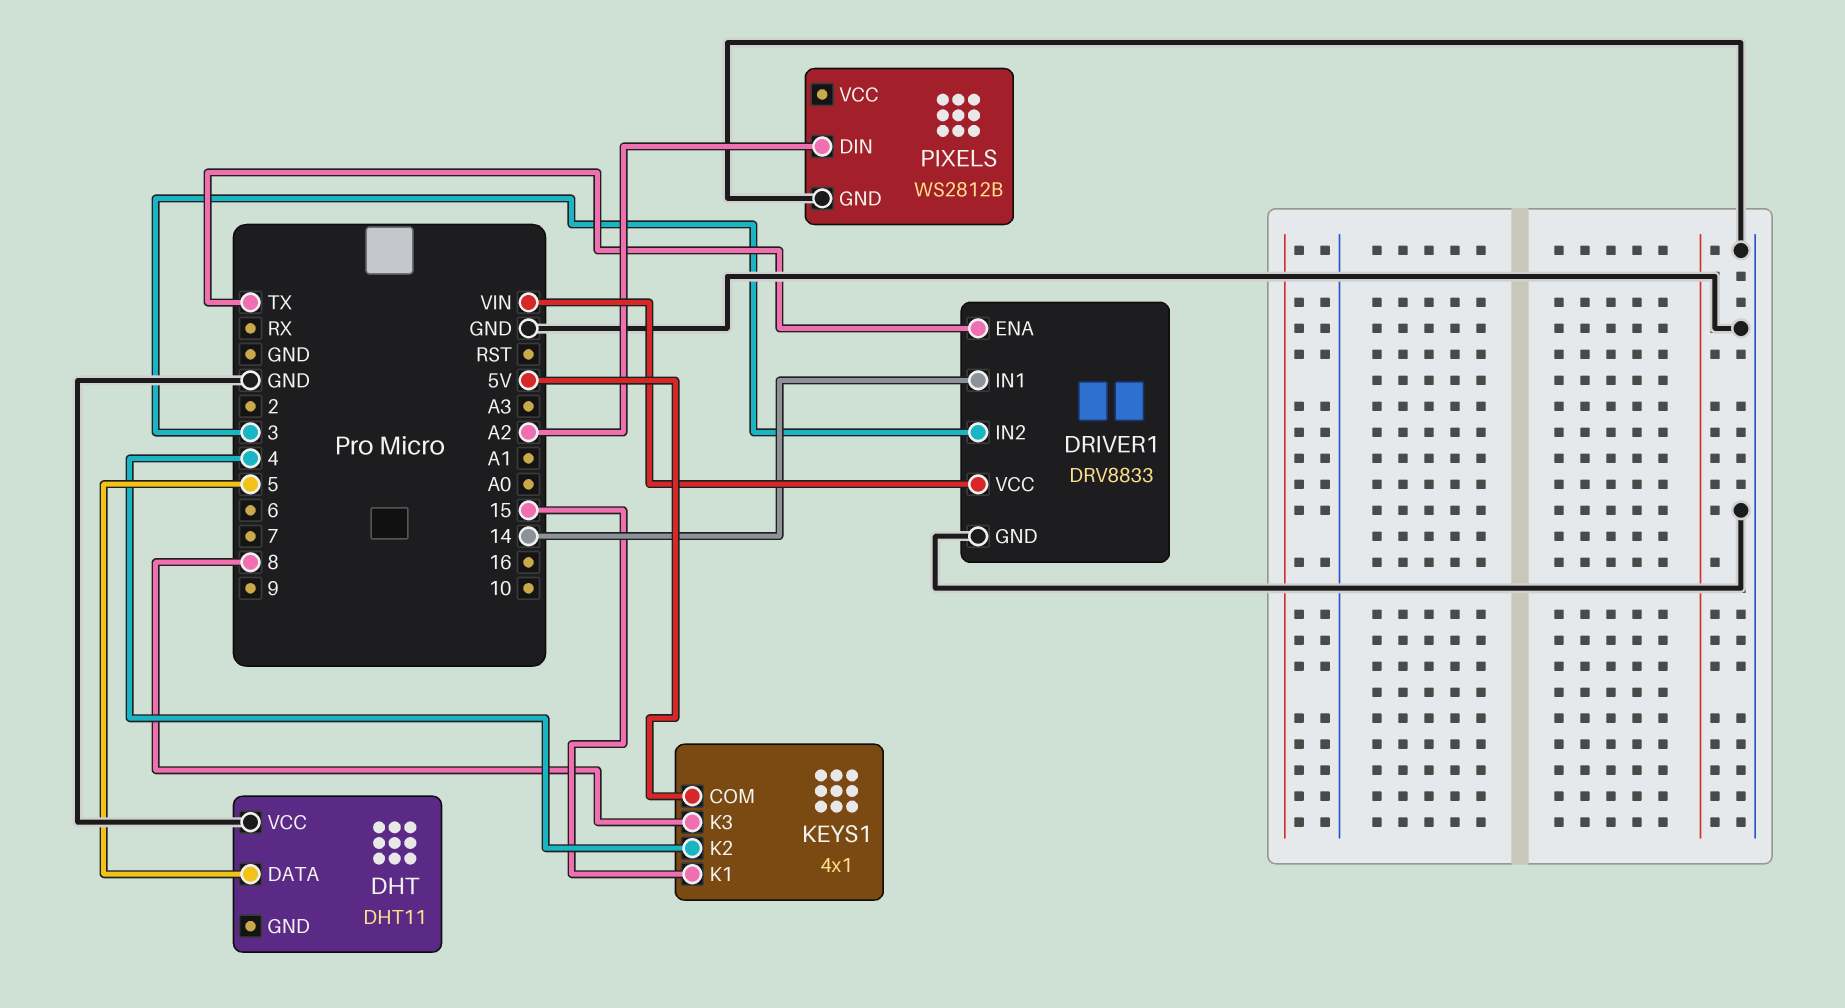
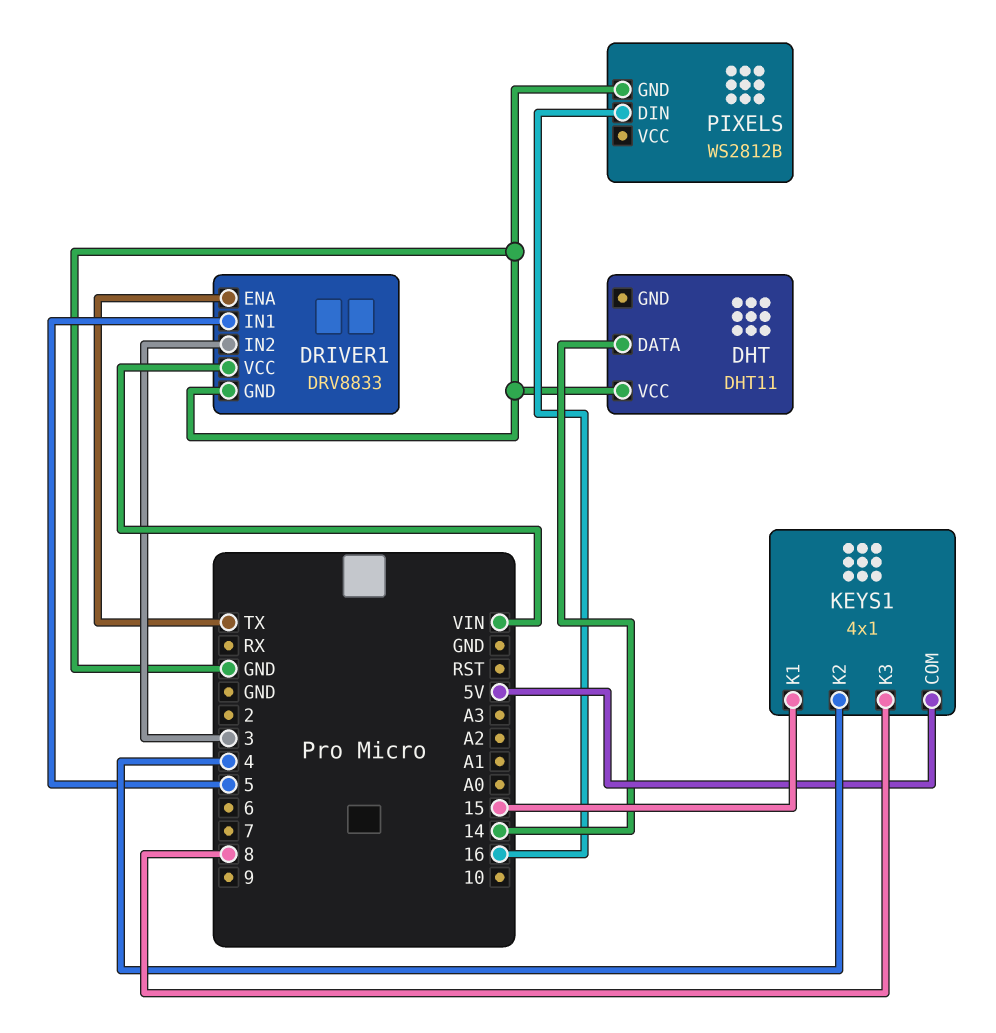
DHT pin DATA: 5 -> 14
DRIVER1 pin IN1: 14 -> 5
PIXELS pin DIN: A2 -> 16

